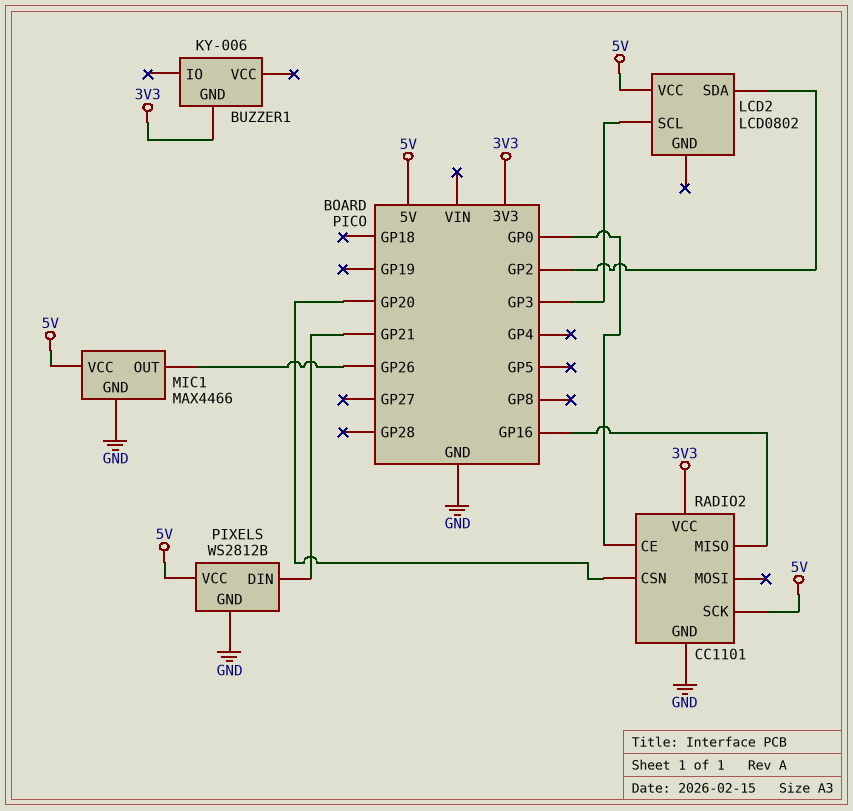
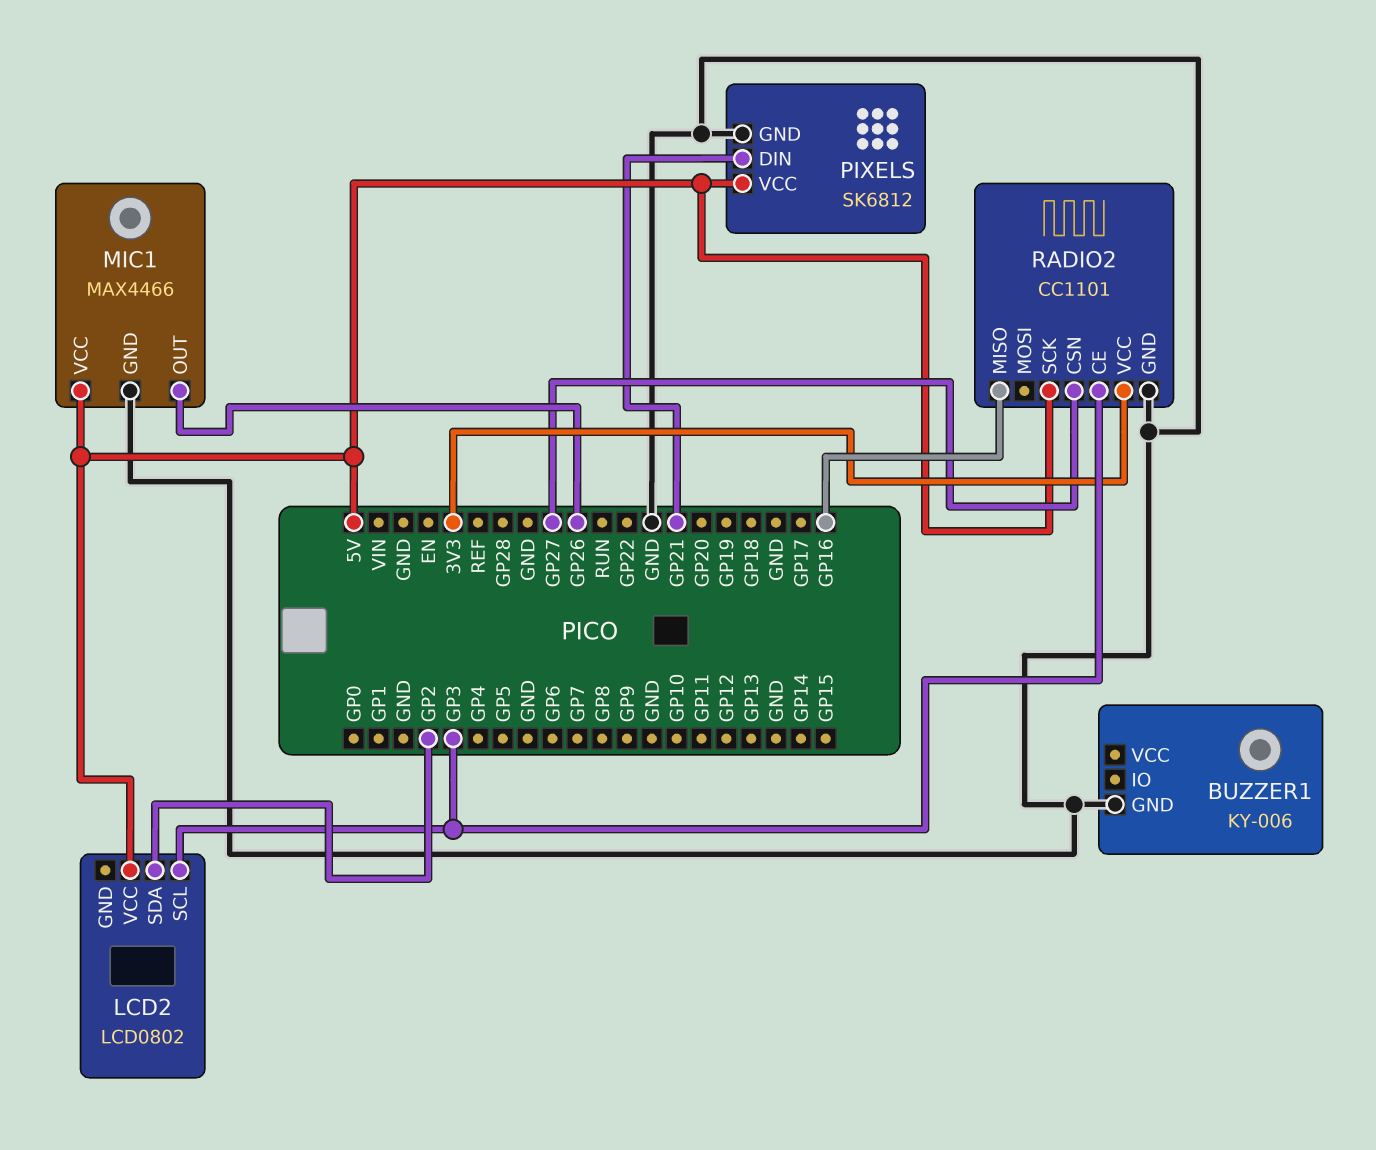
BUZZER1 pin GND: 3V3 -> GND
PIXELS: WS2812B -> SK6812
RADIO2 pin CE: GP0 -> GP3
RADIO2 pin CSN: GP20 -> GP27

